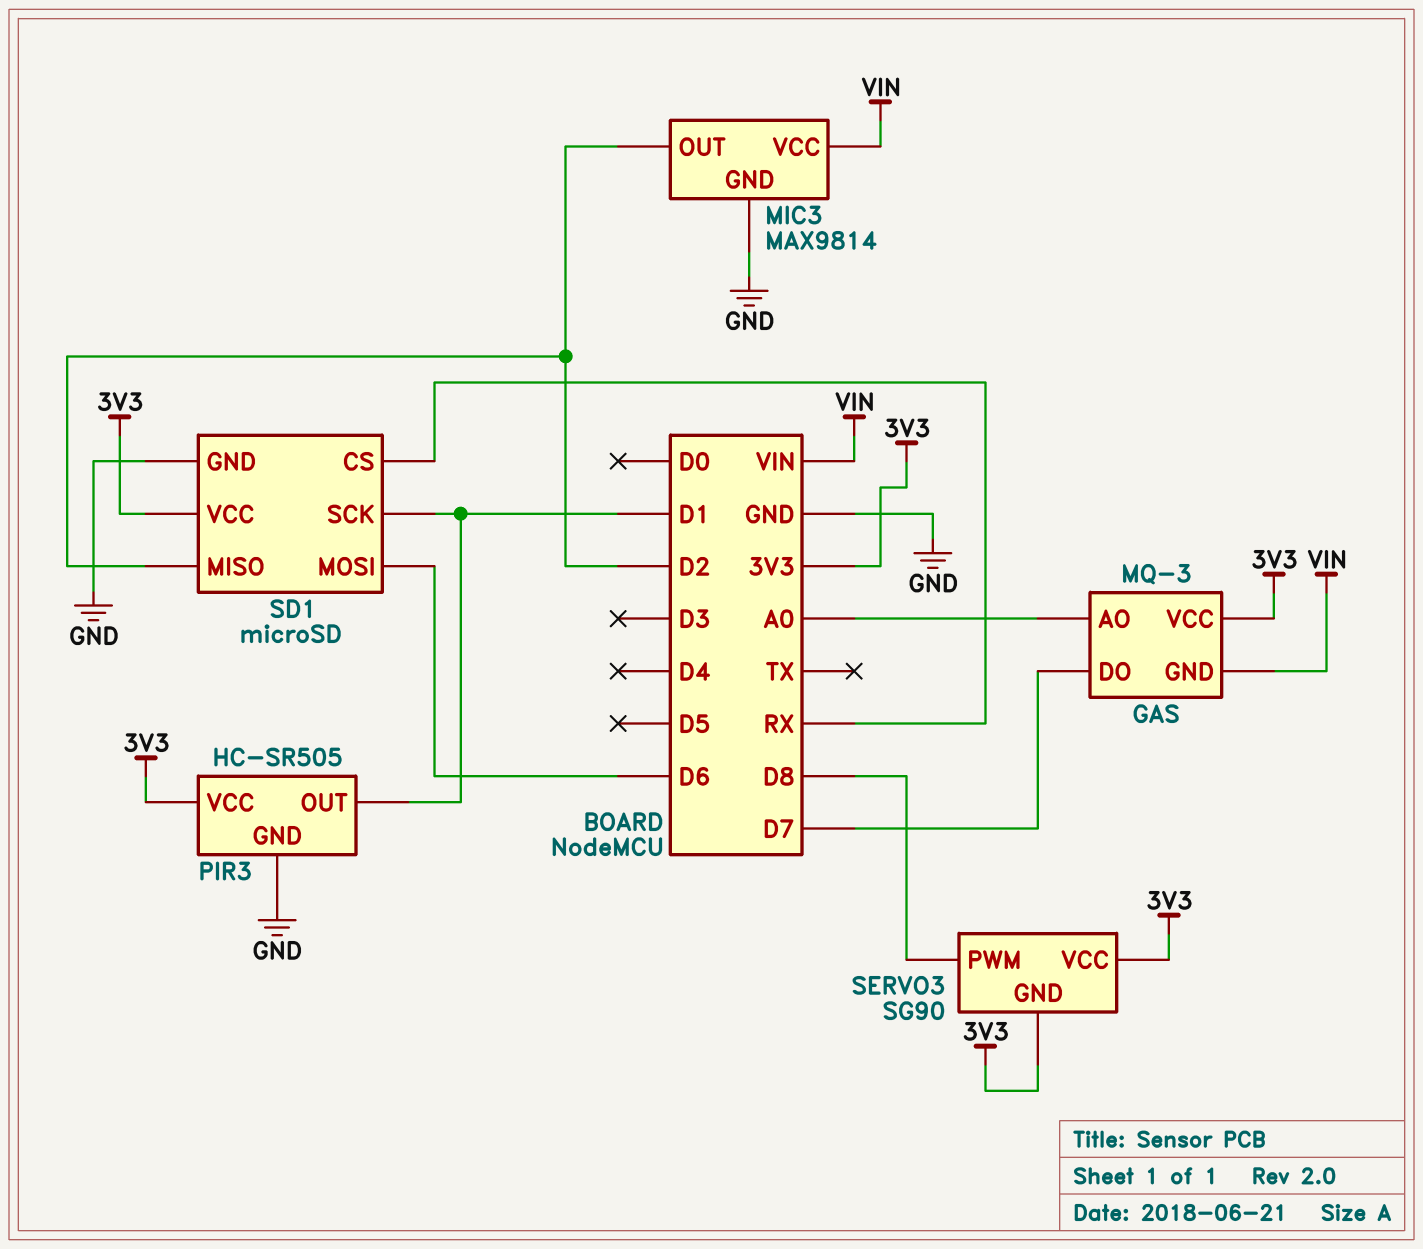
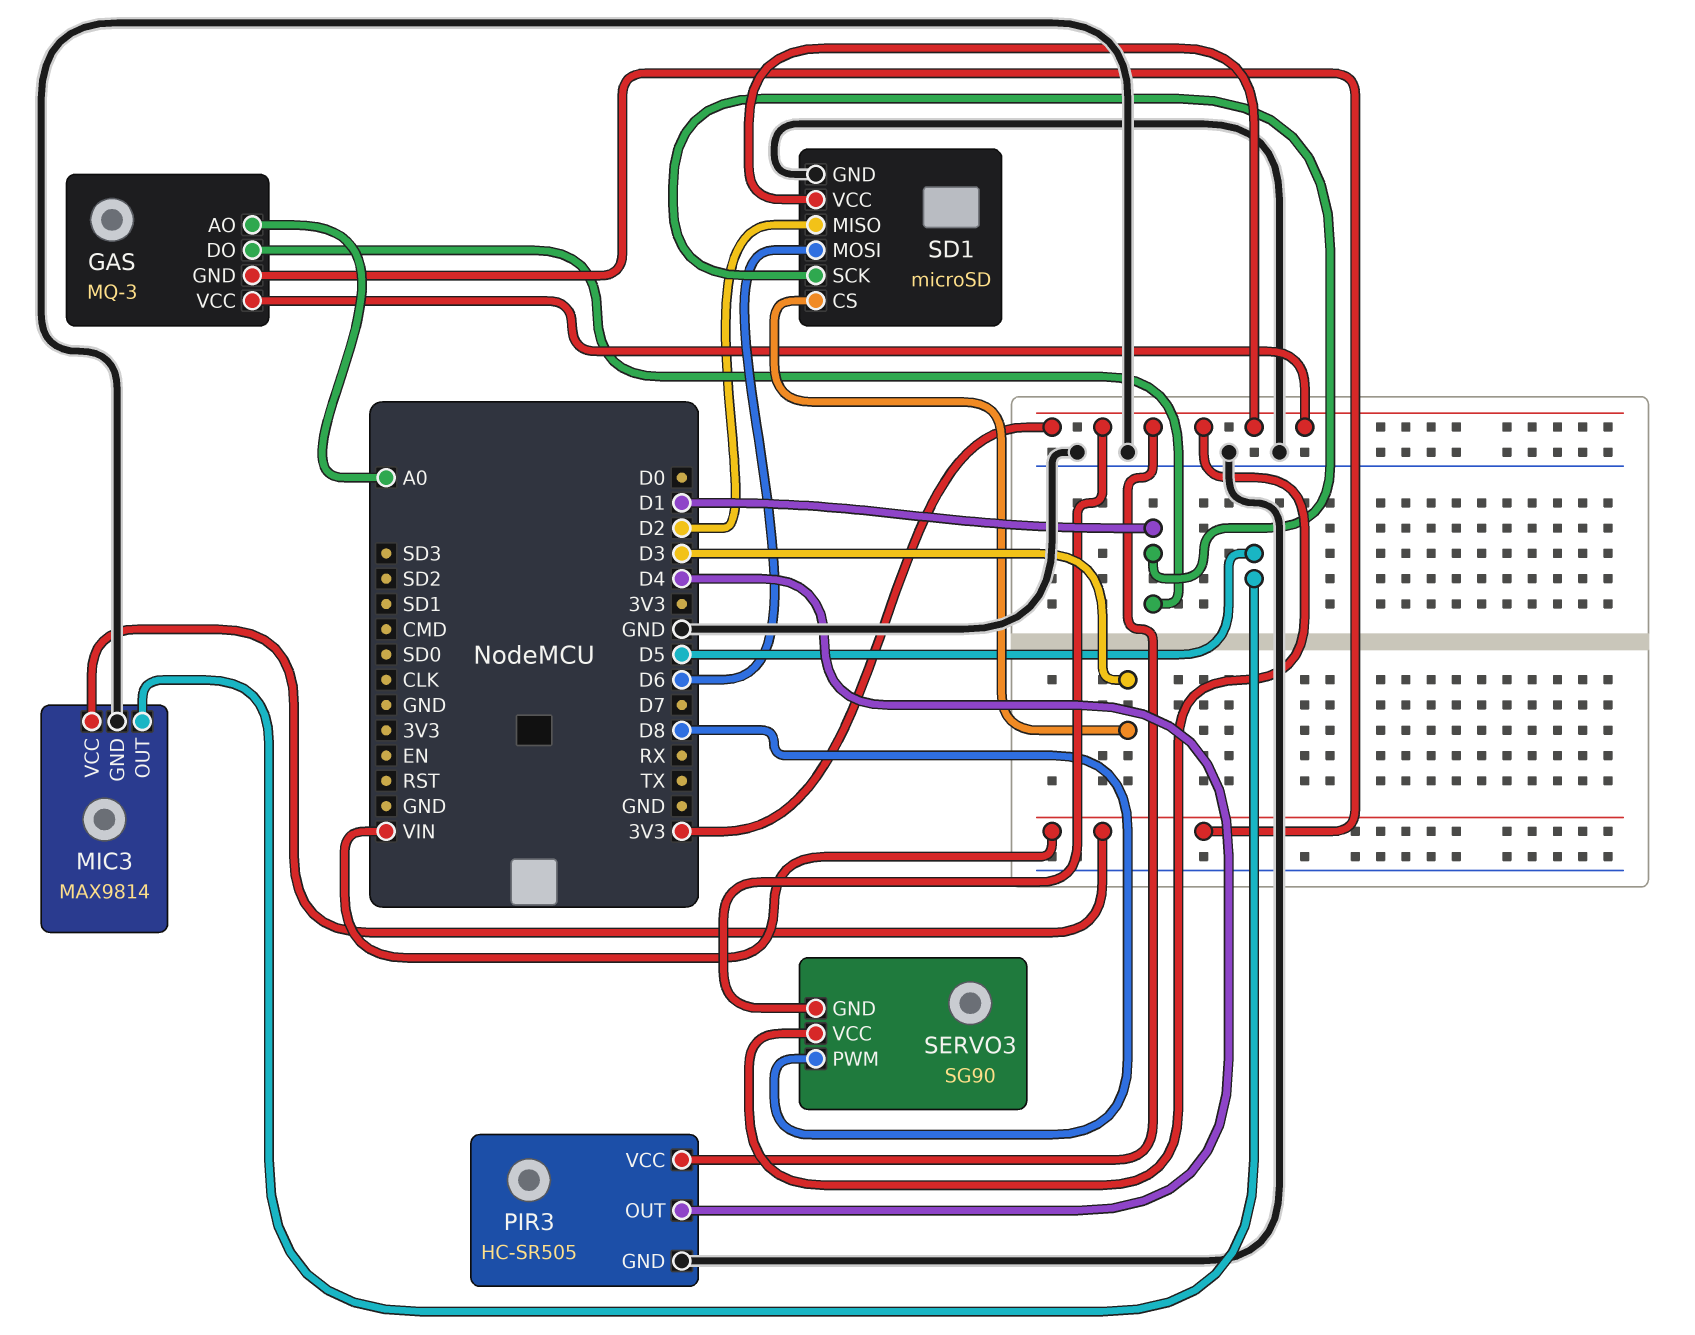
GAS pin DO: D7 -> D1
MIC3 pin OUT: D2 -> D5
PIR3 pin OUT: D1 -> D4
SD1 pin CS: RX -> D3

